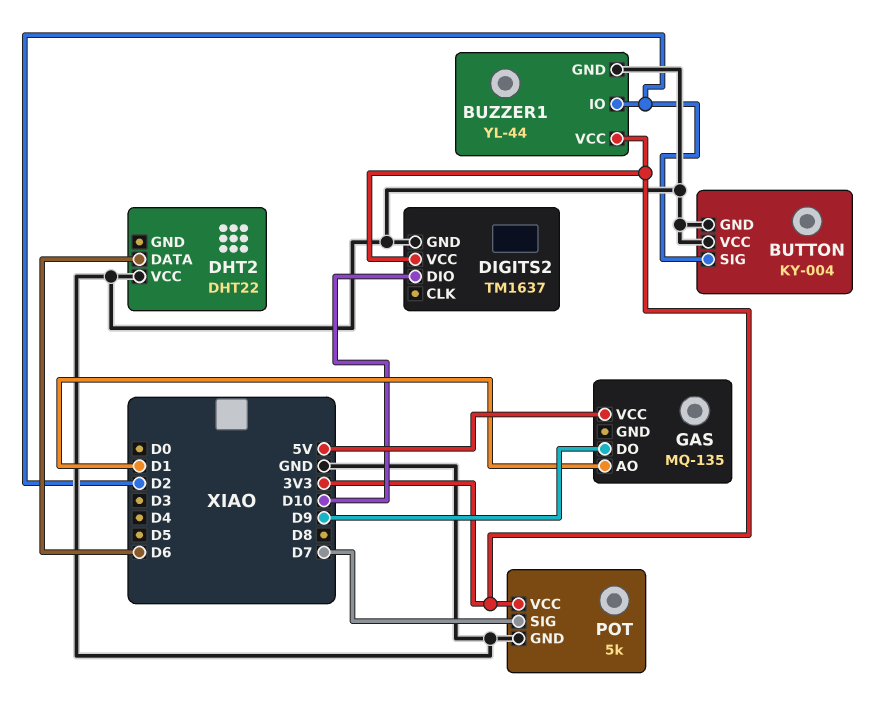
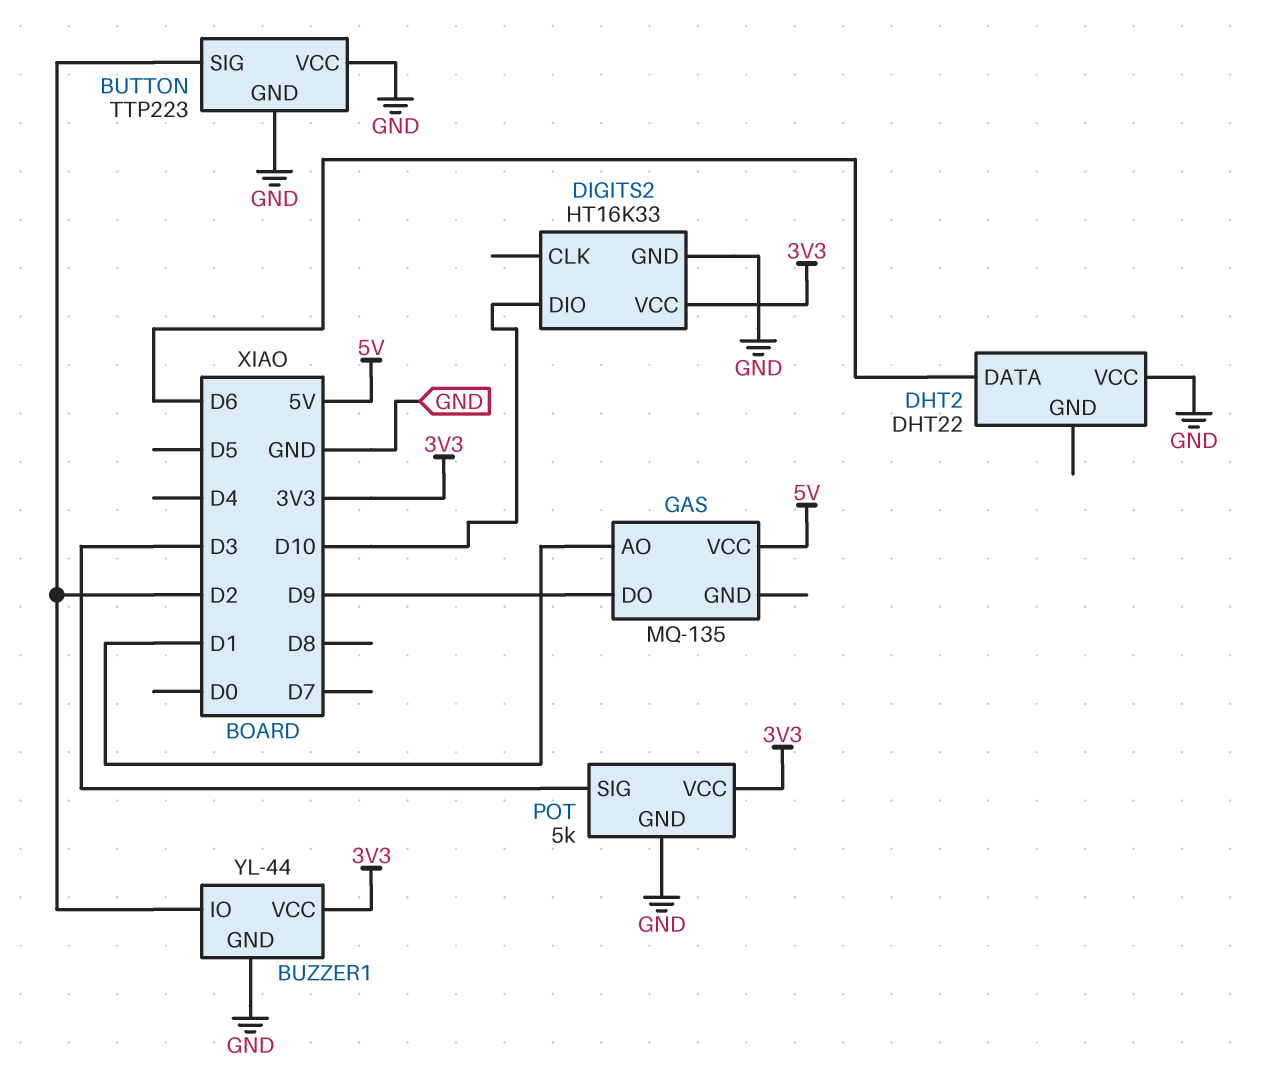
BUTTON: KY-004 -> TTP223
DIGITS2: TM1637 -> HT16K33
POT pin SIG: D7 -> D3

